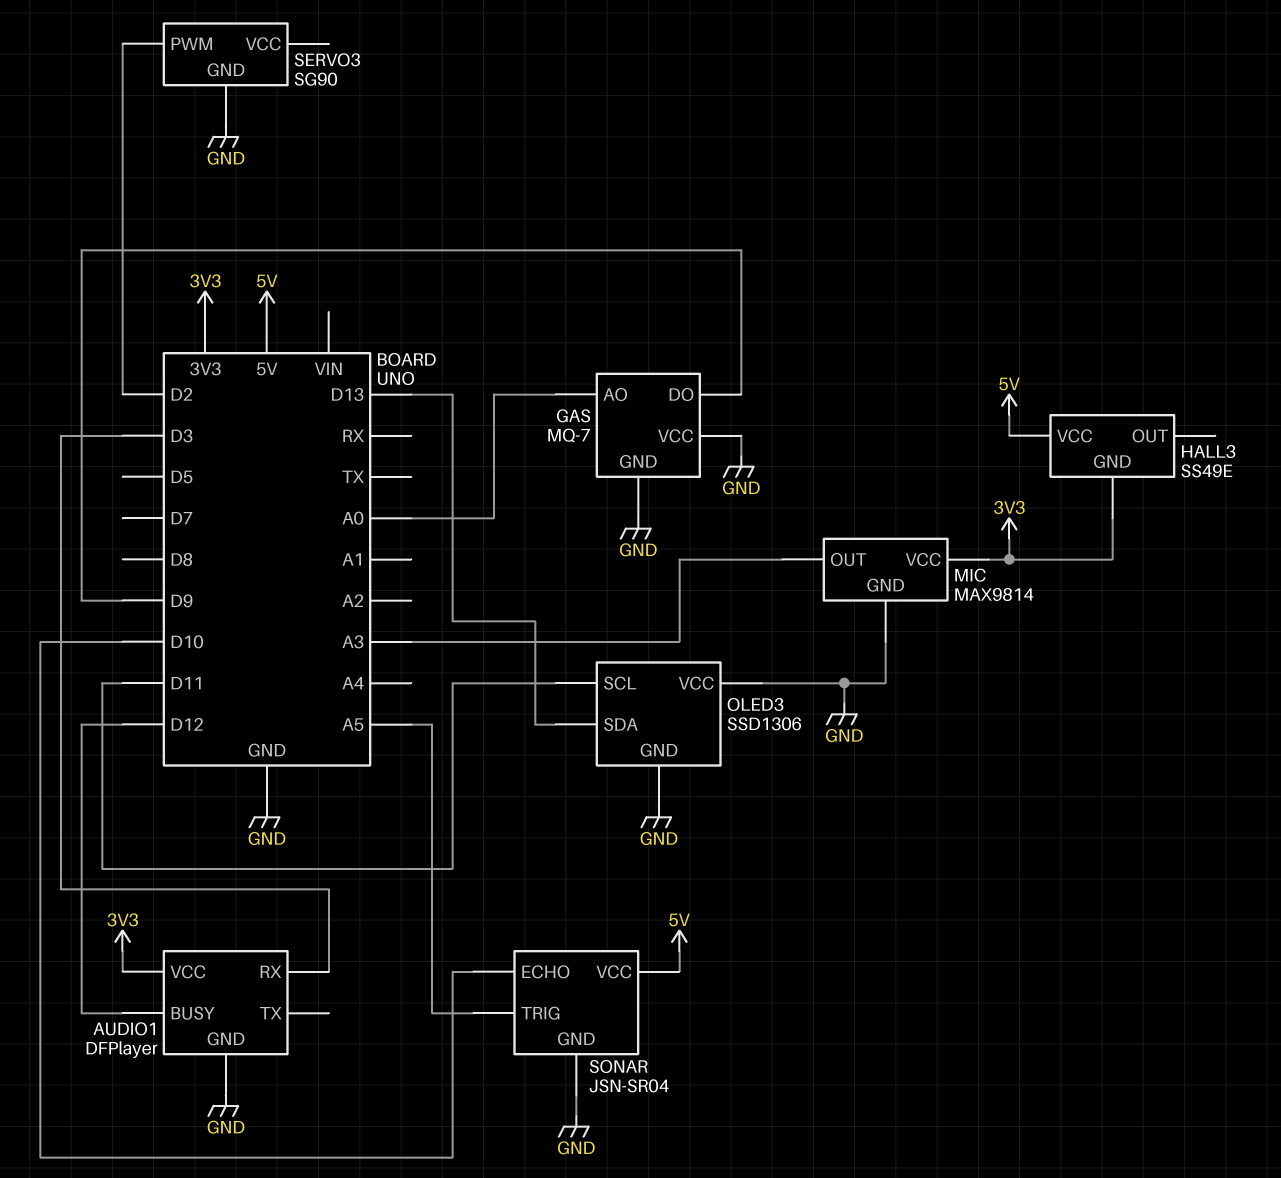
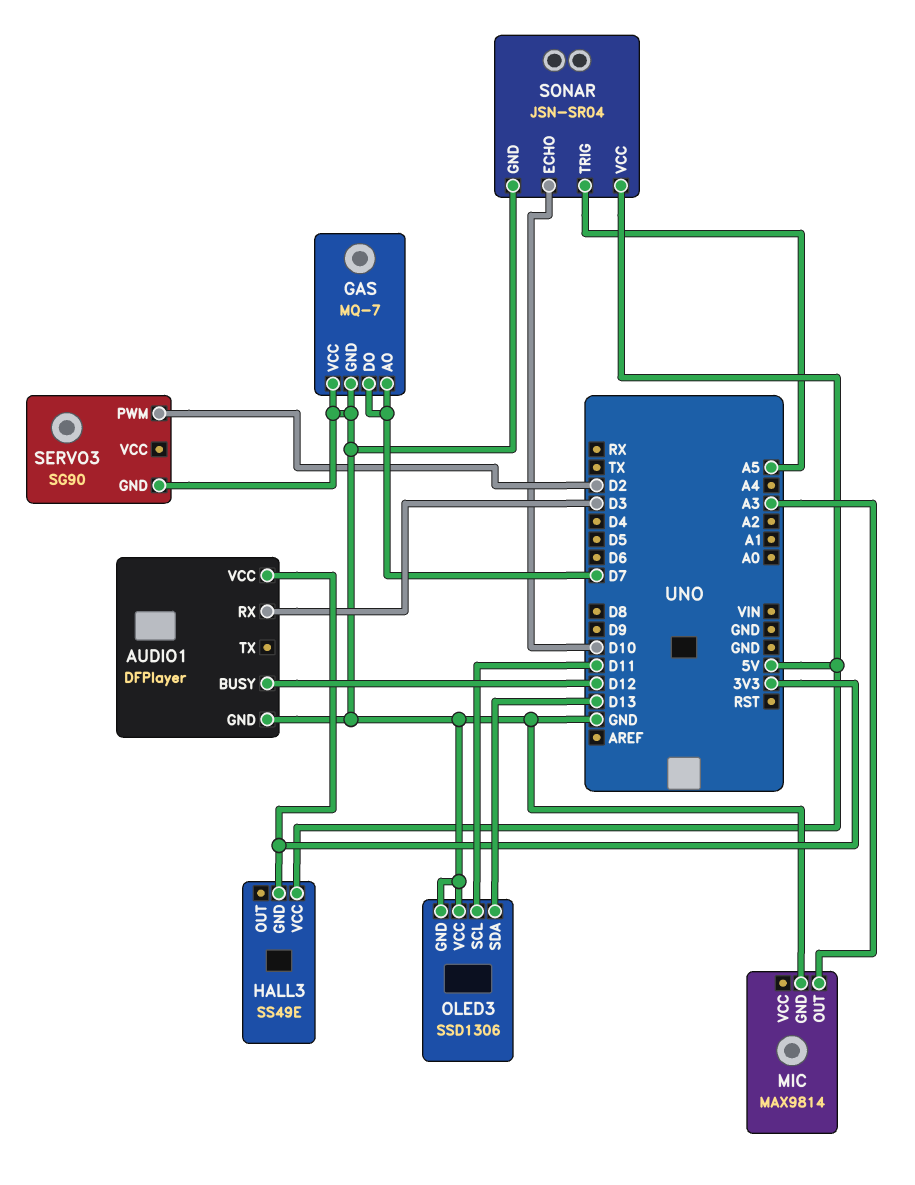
GAS pin AO: A0 -> D7
GAS pin DO: D9 -> D7
MIC pin VCC: 3V3 -> none

